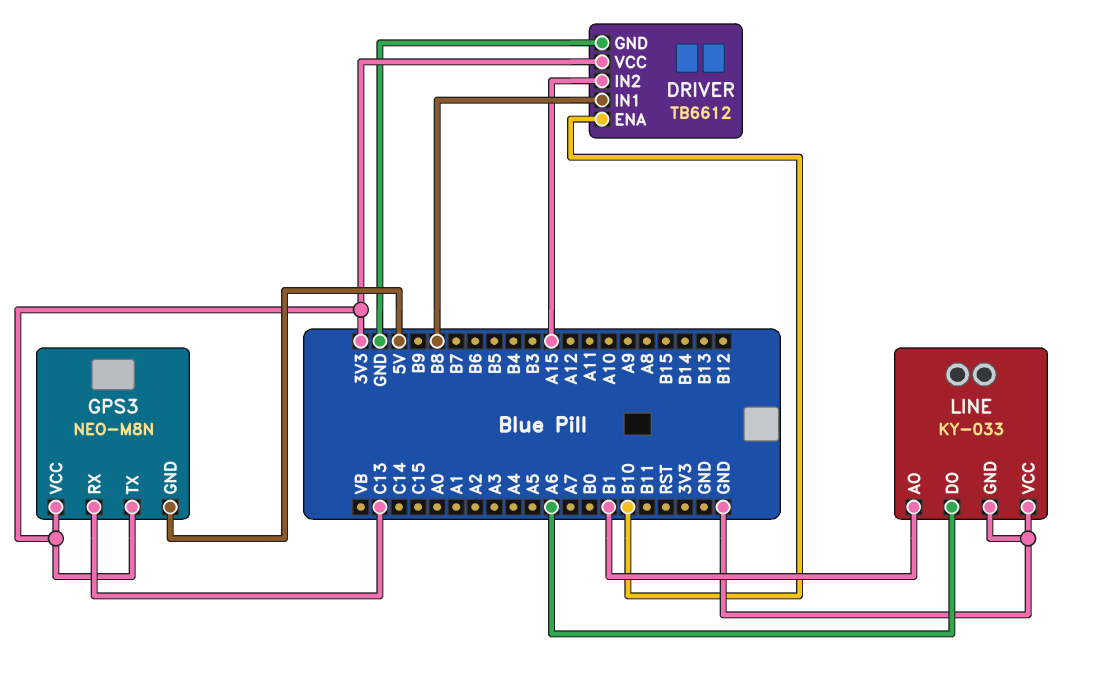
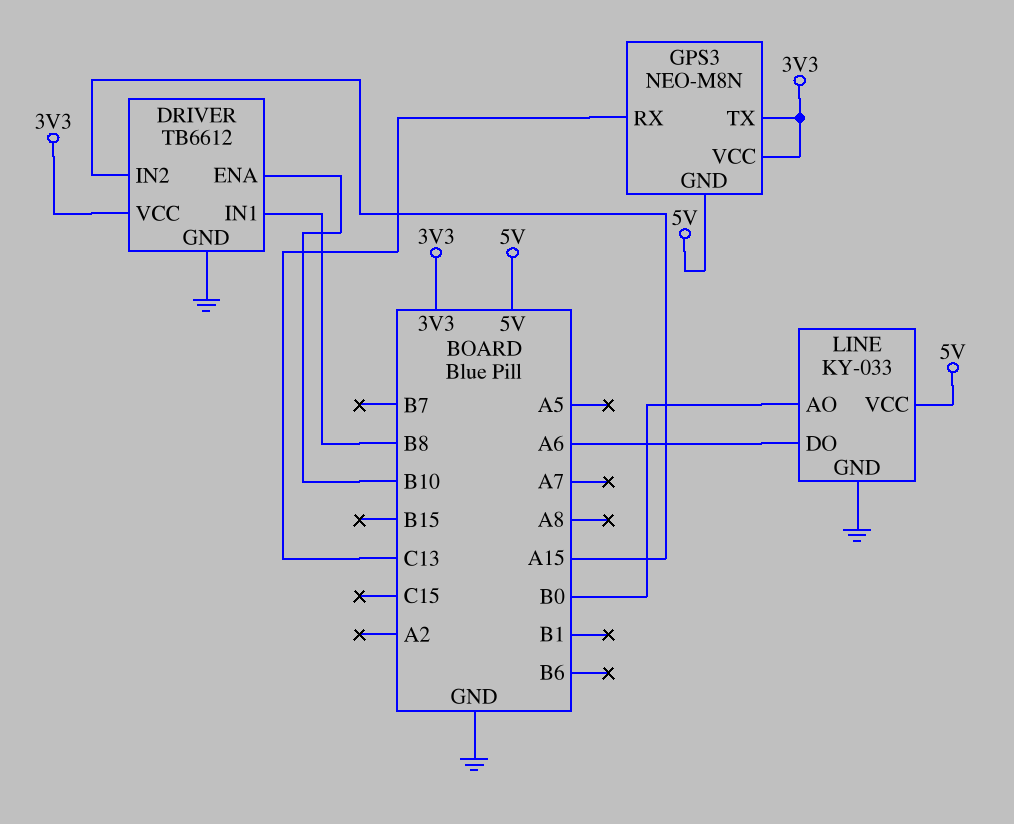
LINE pin AO: B1 -> B0
LINE pin VCC: GND -> 5V

